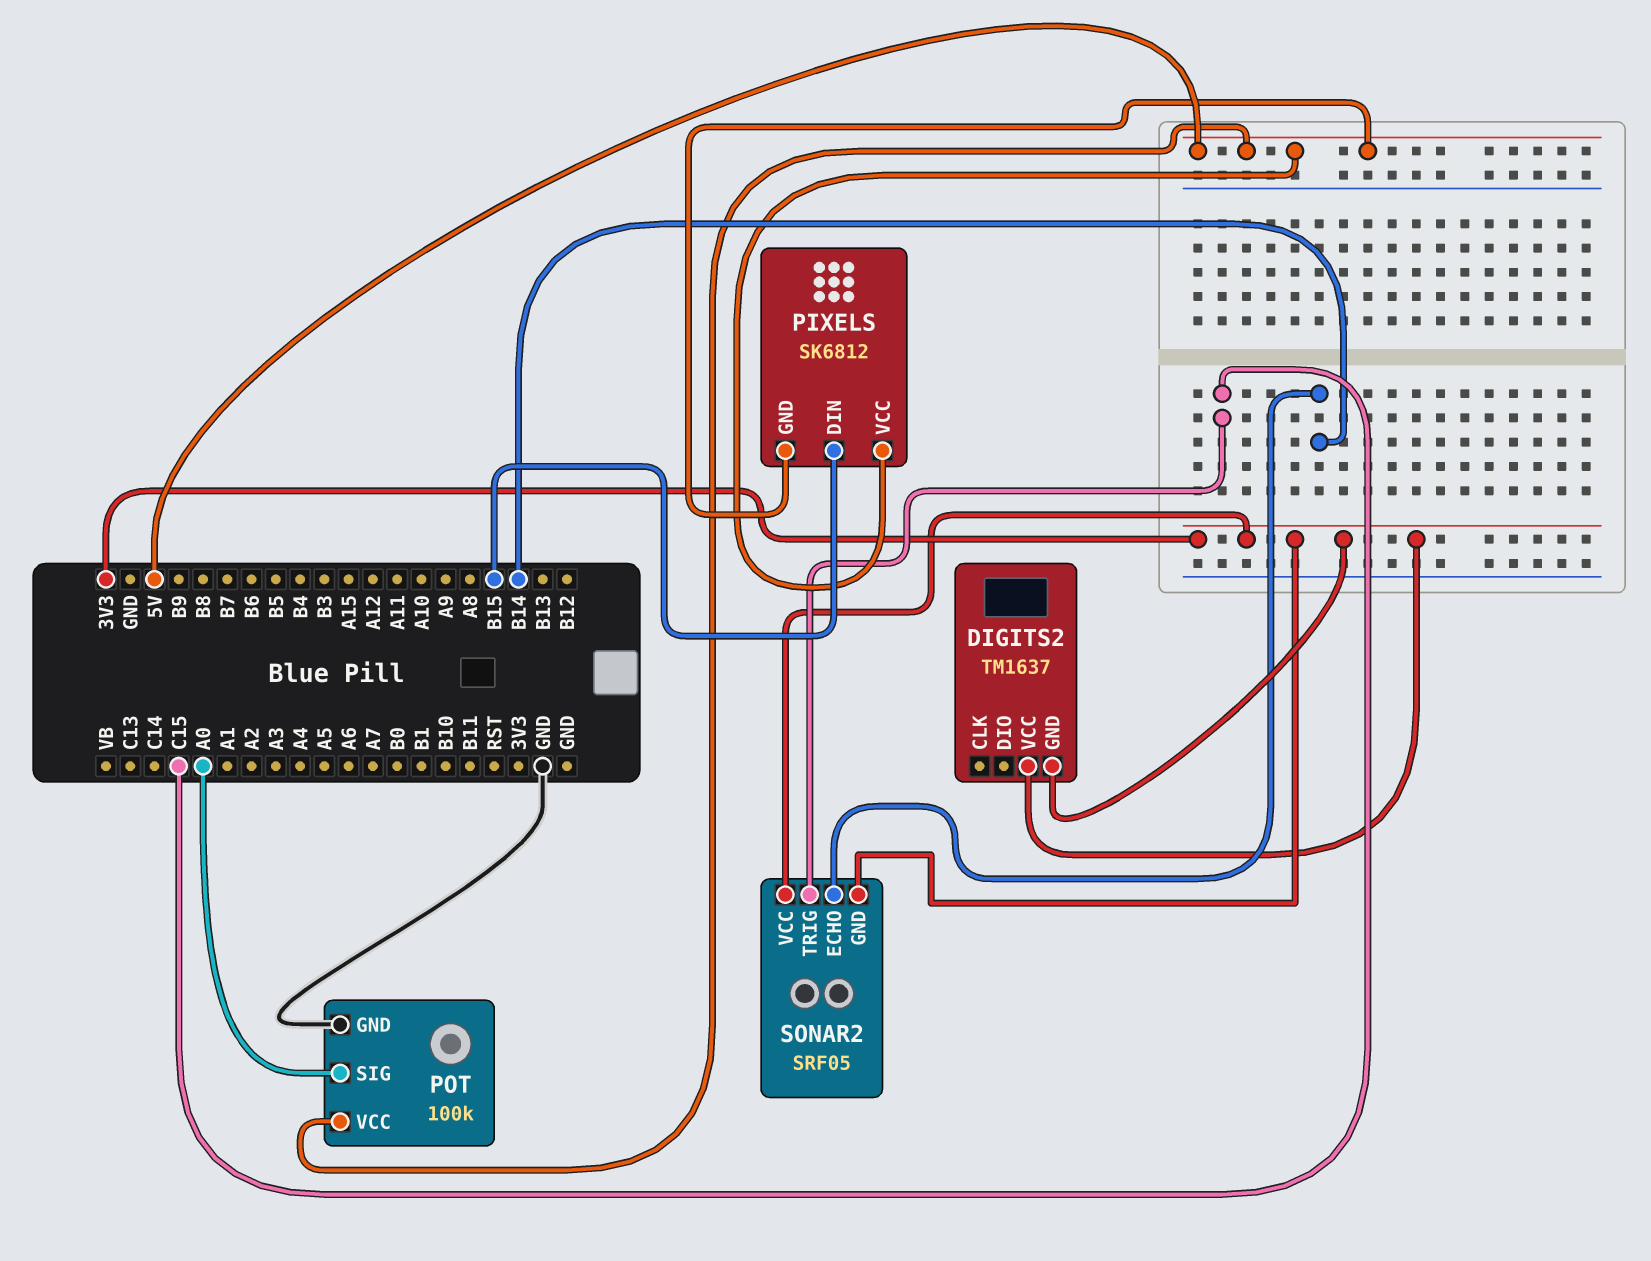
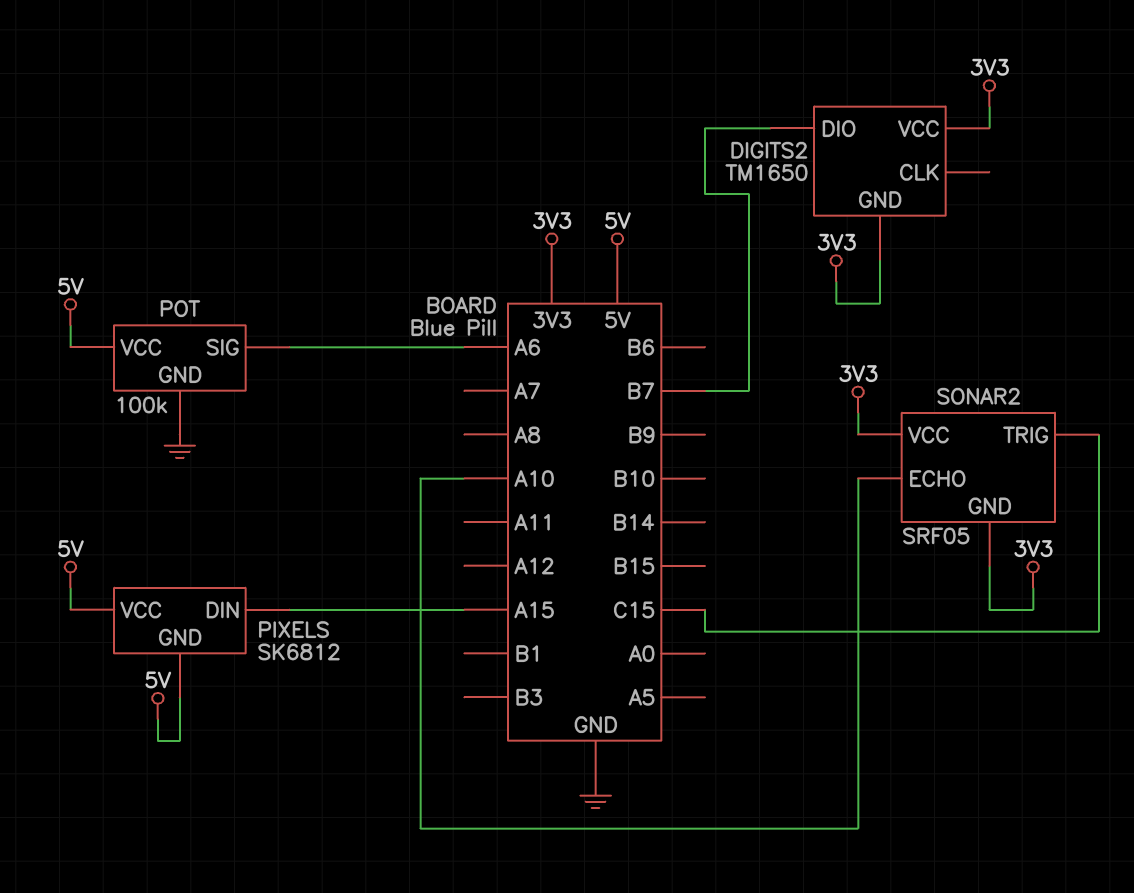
DIGITS2: TM1637 -> TM1650
DIGITS2 pin DIO: none -> B7
PIXELS pin DIN: B15 -> A15
POT pin SIG: A0 -> A6
SONAR2 pin ECHO: B14 -> A10

